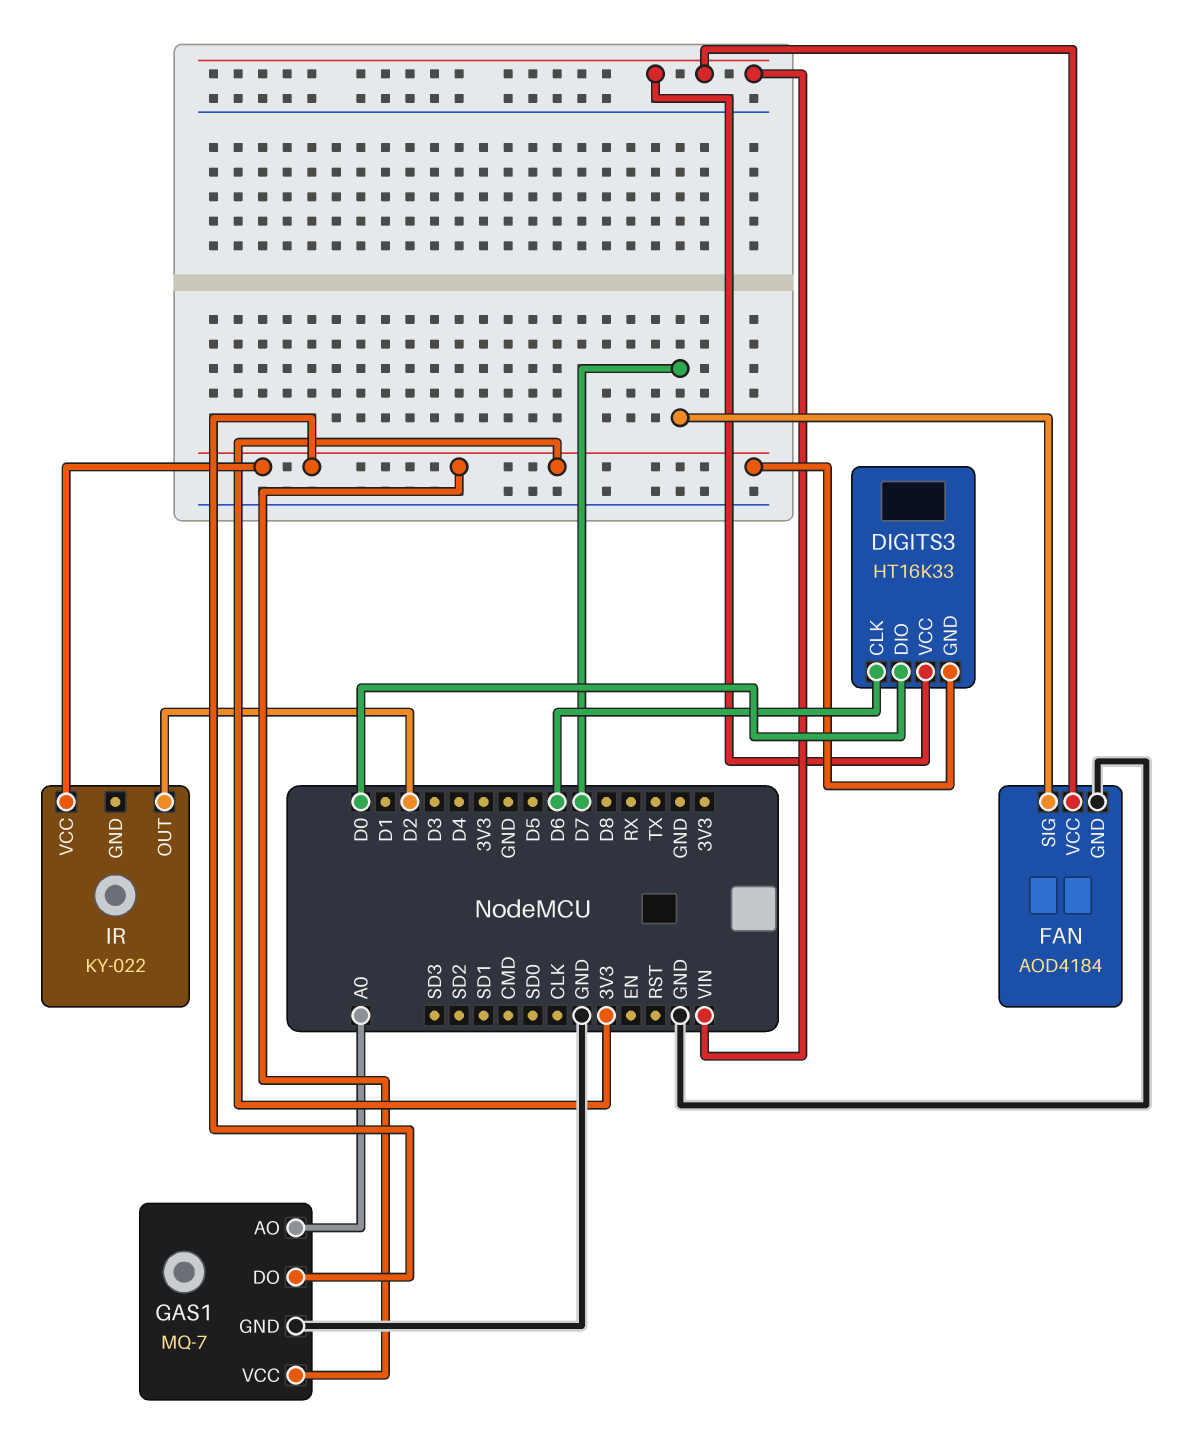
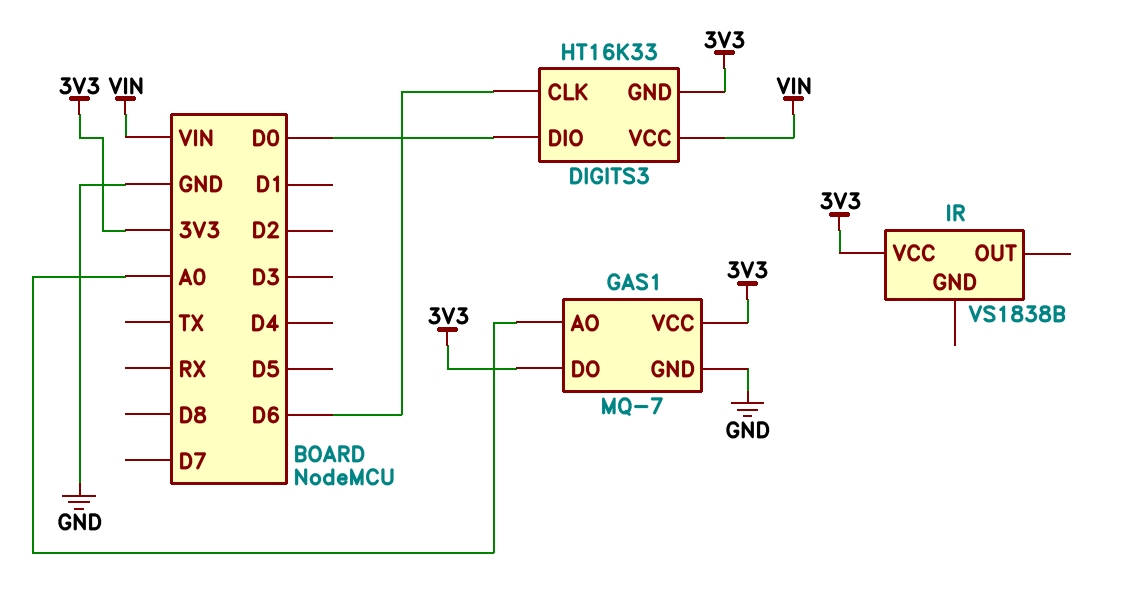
FAN: AOD4184 -> none
FAN pin GND: GND -> none
FAN pin SIG: D7 -> none
FAN pin VCC: VIN -> none
IR: KY-022 -> VS1838B
IR pin OUT: D2 -> none

